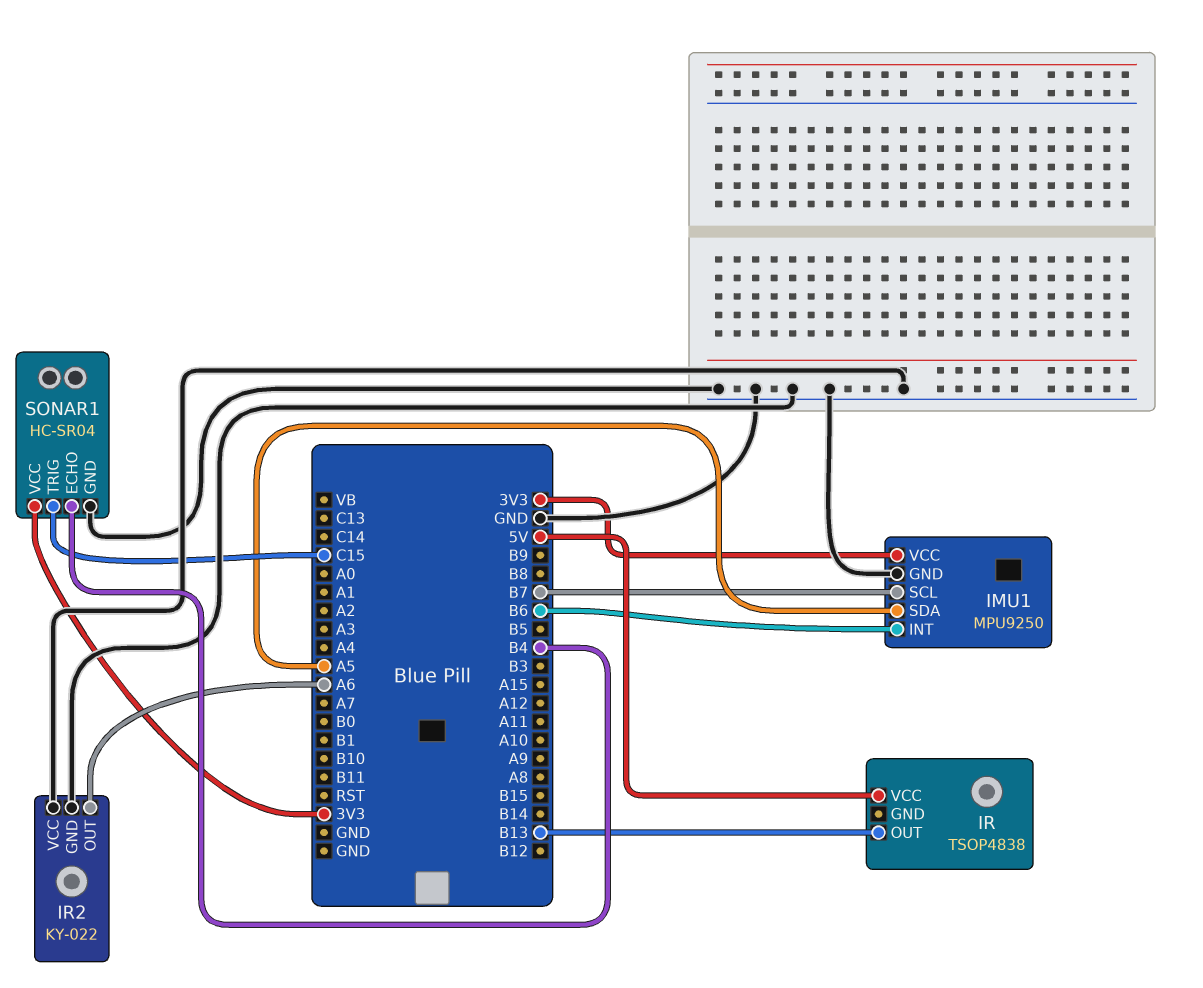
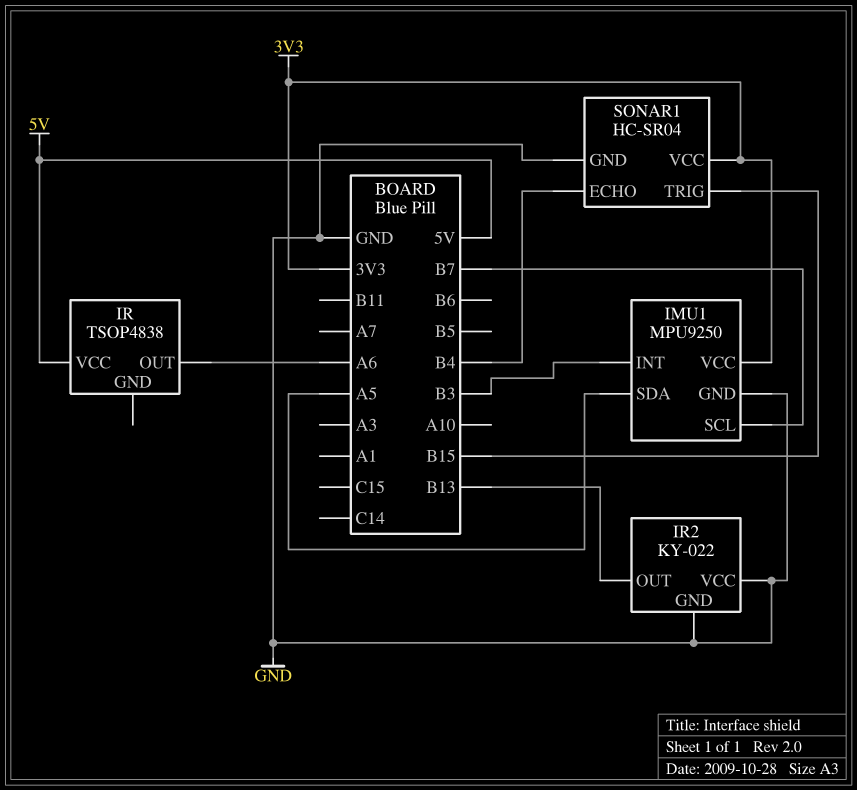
IMU1 pin INT: B6 -> B3
IR pin OUT: B13 -> A6
IR2 pin OUT: A6 -> B13
SONAR1 pin TRIG: C15 -> B15

